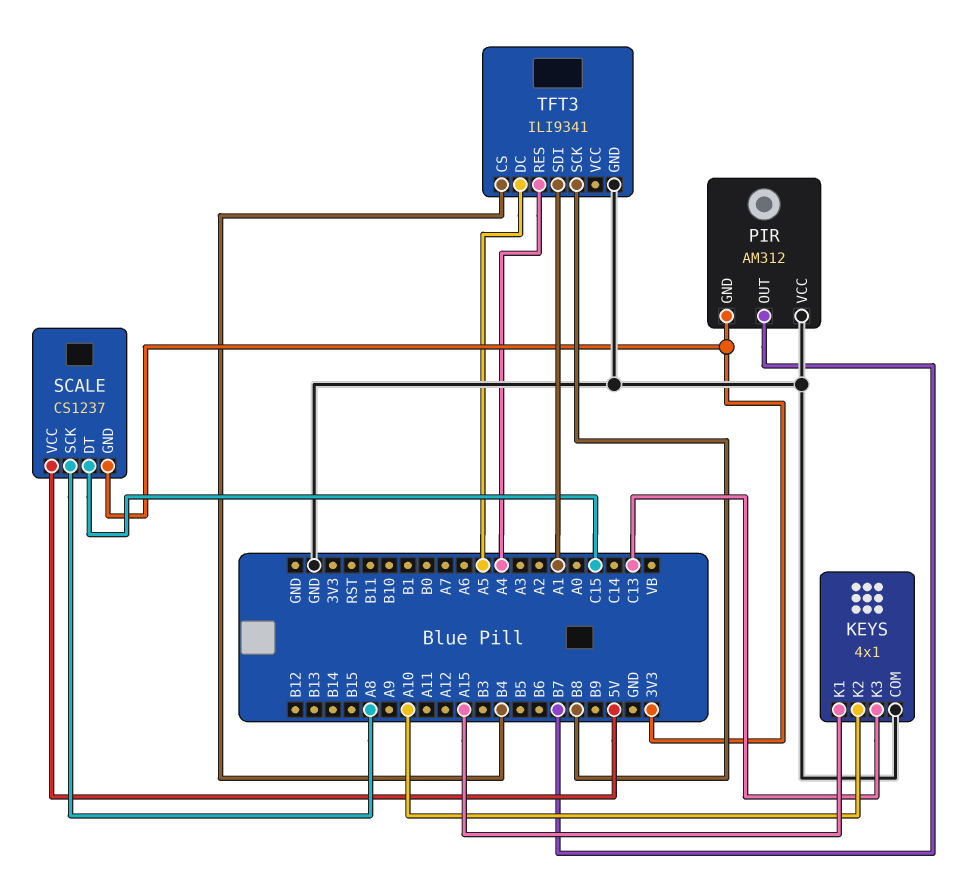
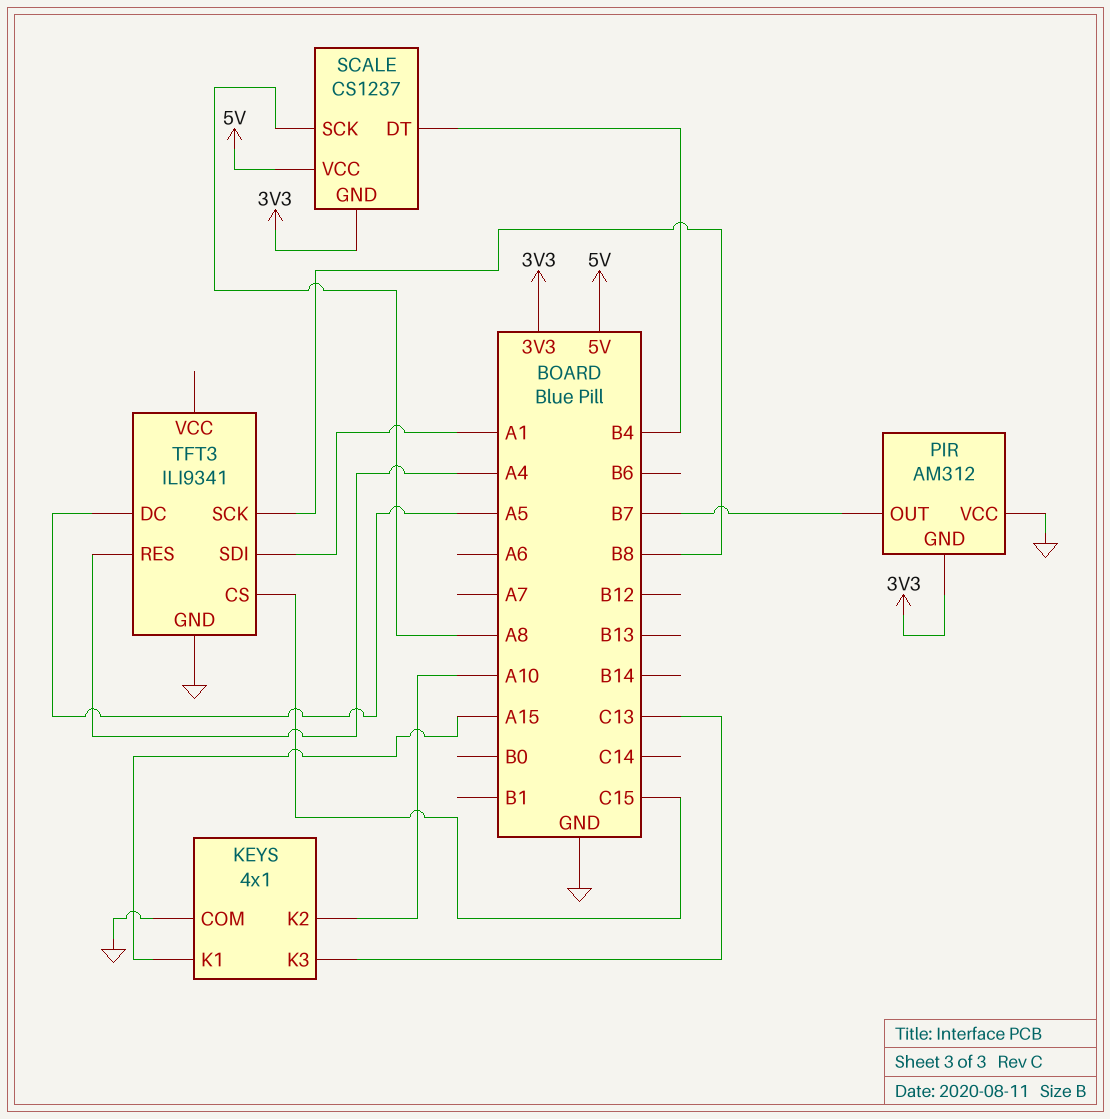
SCALE pin DT: C15 -> B4
TFT3 pin CS: B4 -> C15

